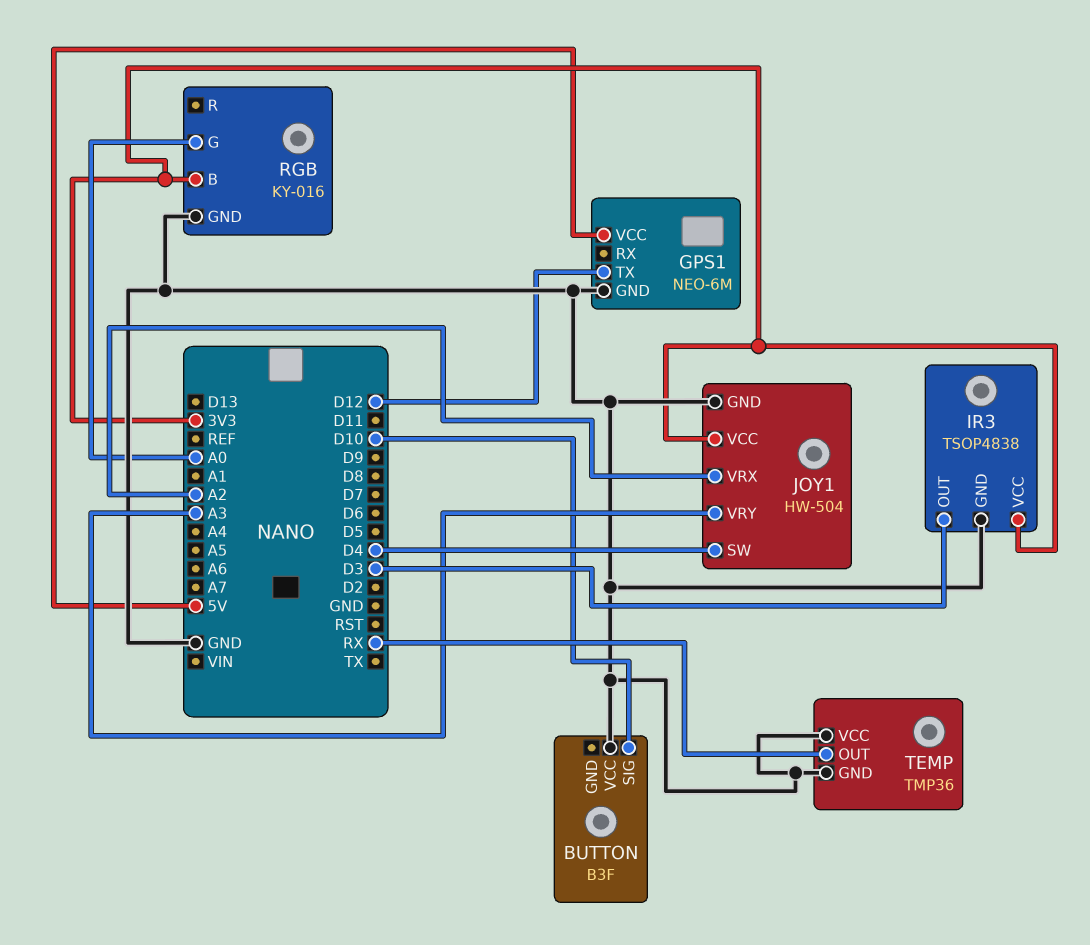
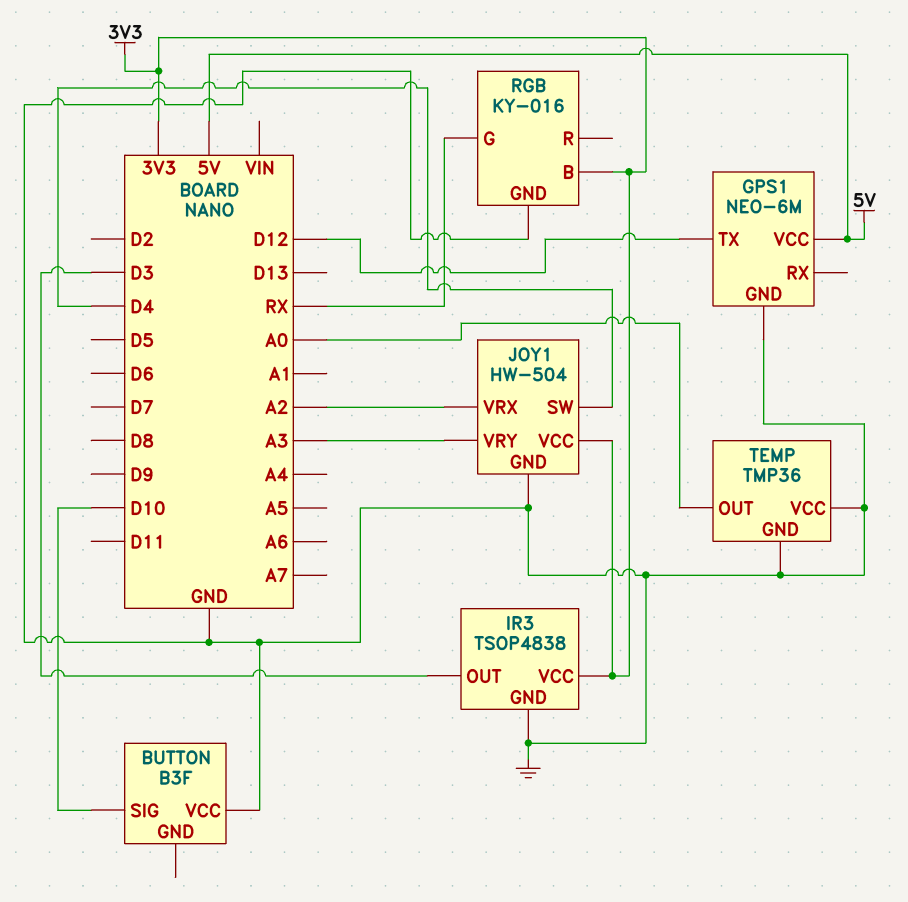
RGB pin G: A0 -> RX
TEMP pin OUT: RX -> A0

